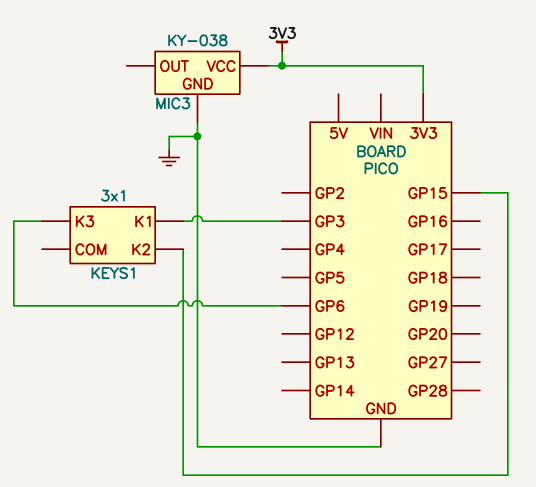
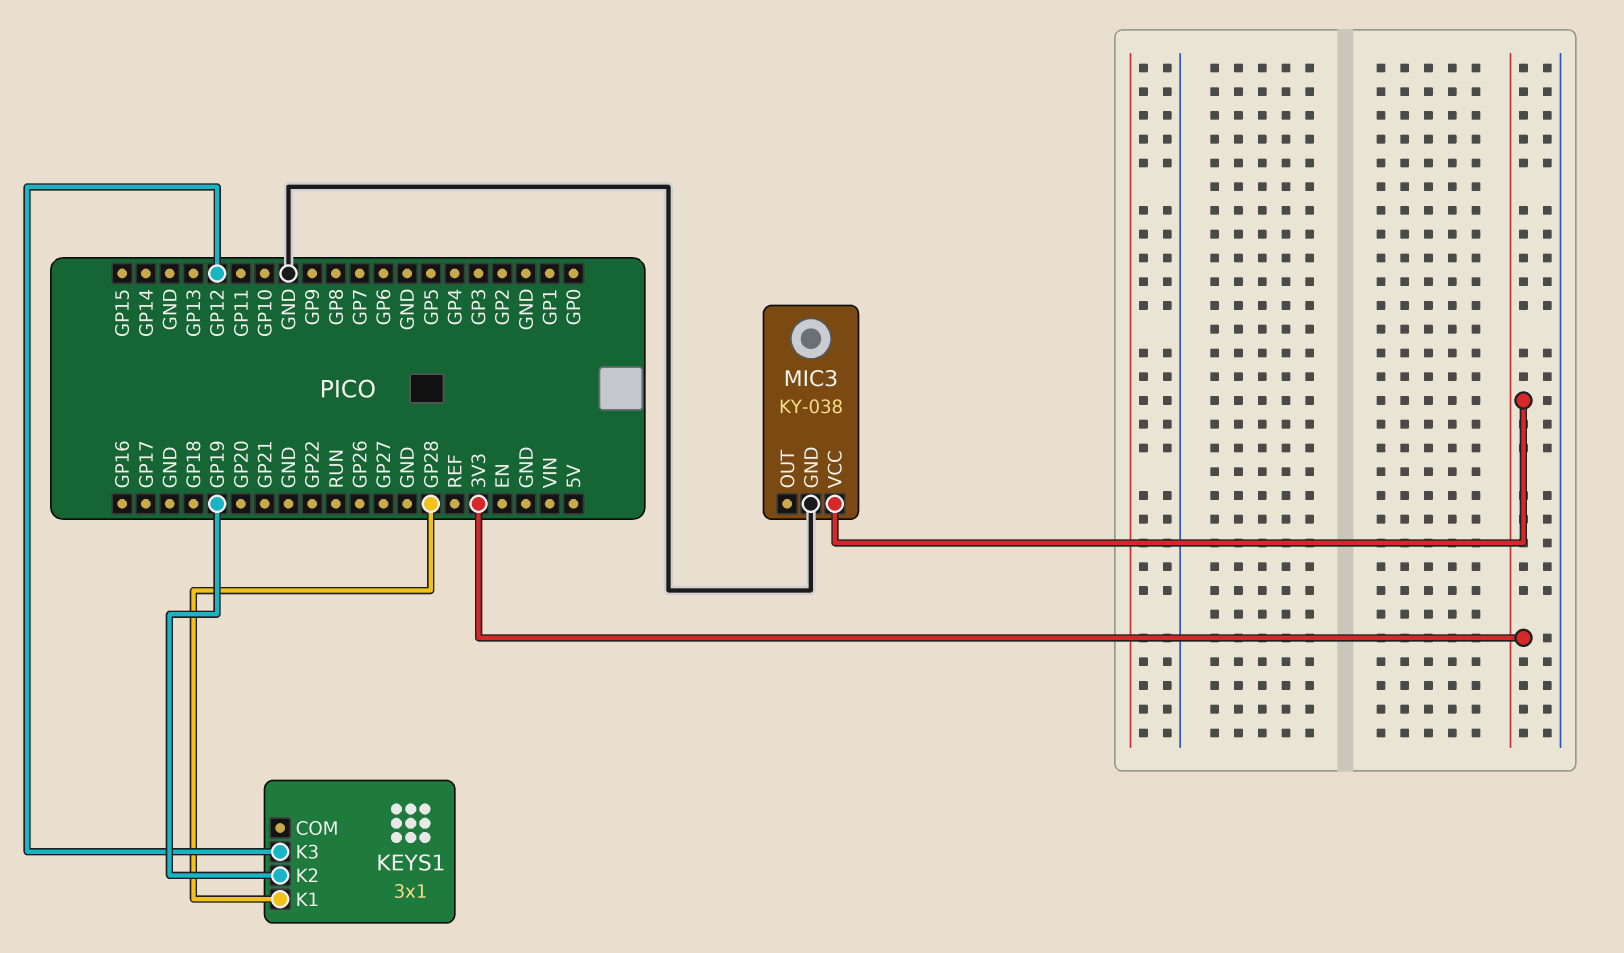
KEYS1 pin K1: GP3 -> GP28
KEYS1 pin K2: GP15 -> GP19
KEYS1 pin K3: GP6 -> GP12

